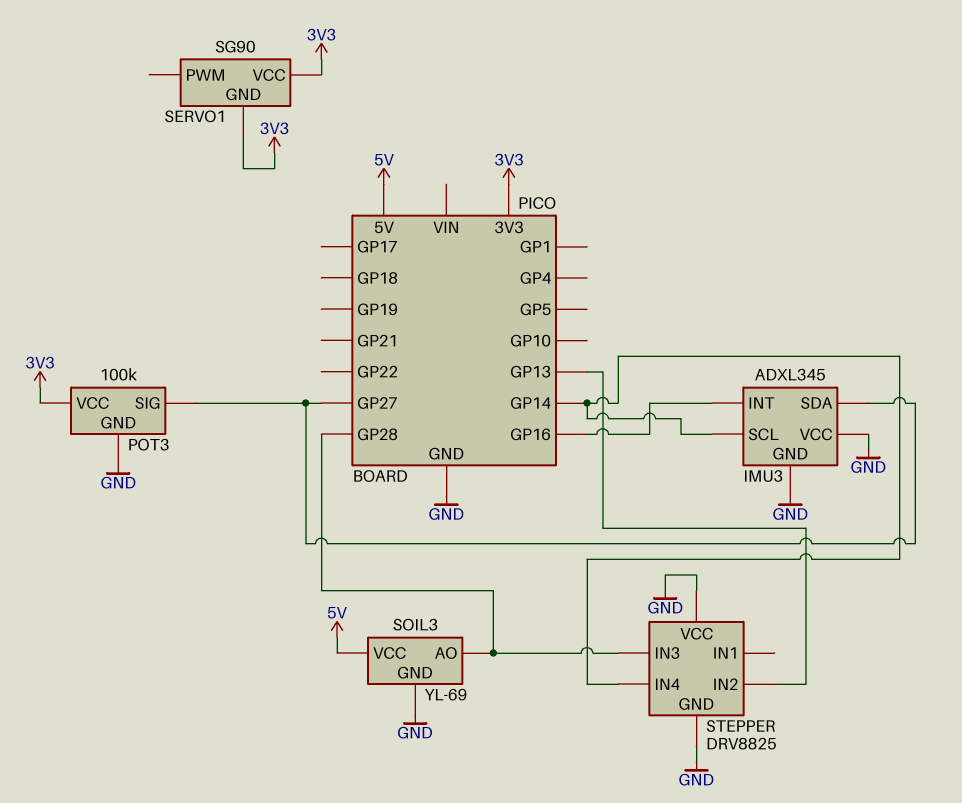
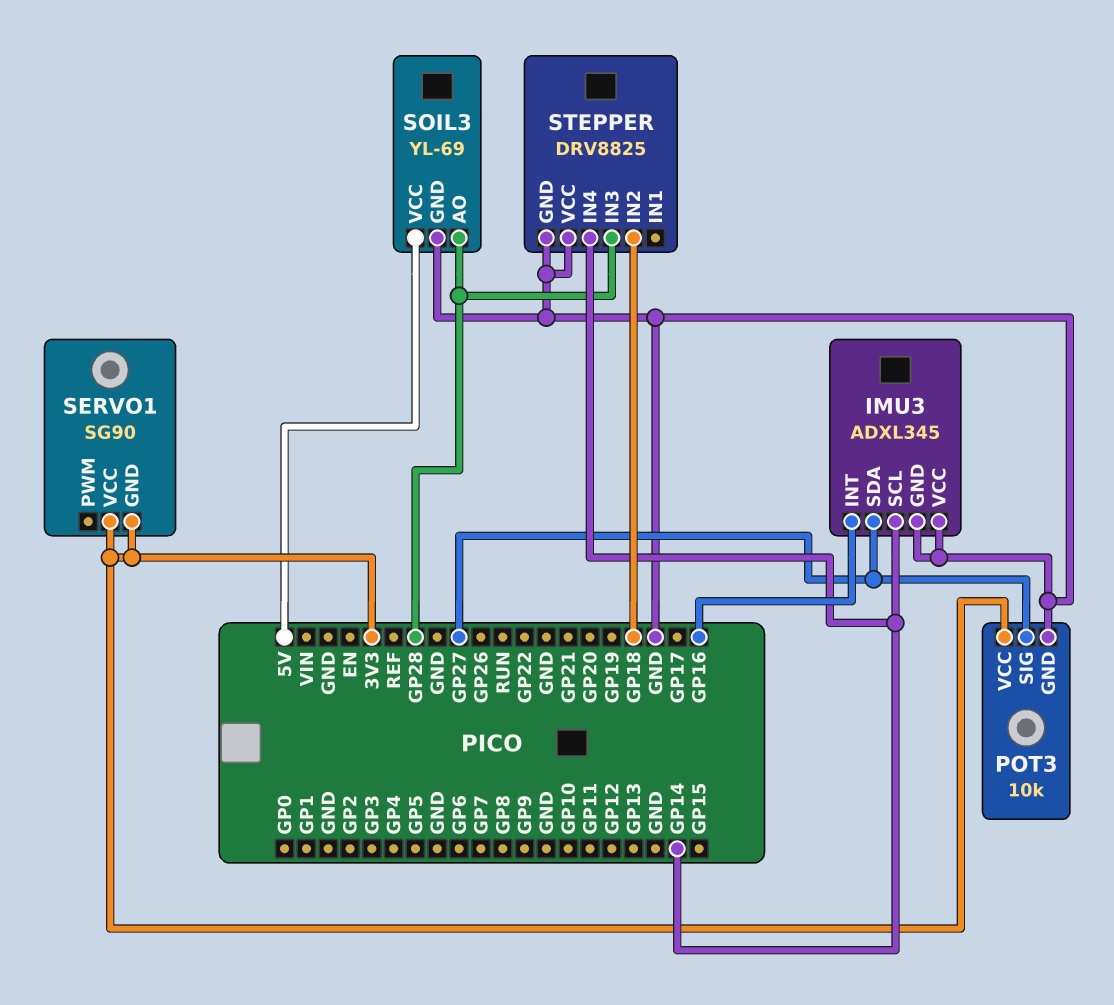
POT3: 100k -> 10k
STEPPER pin IN2: GP13 -> GP18

